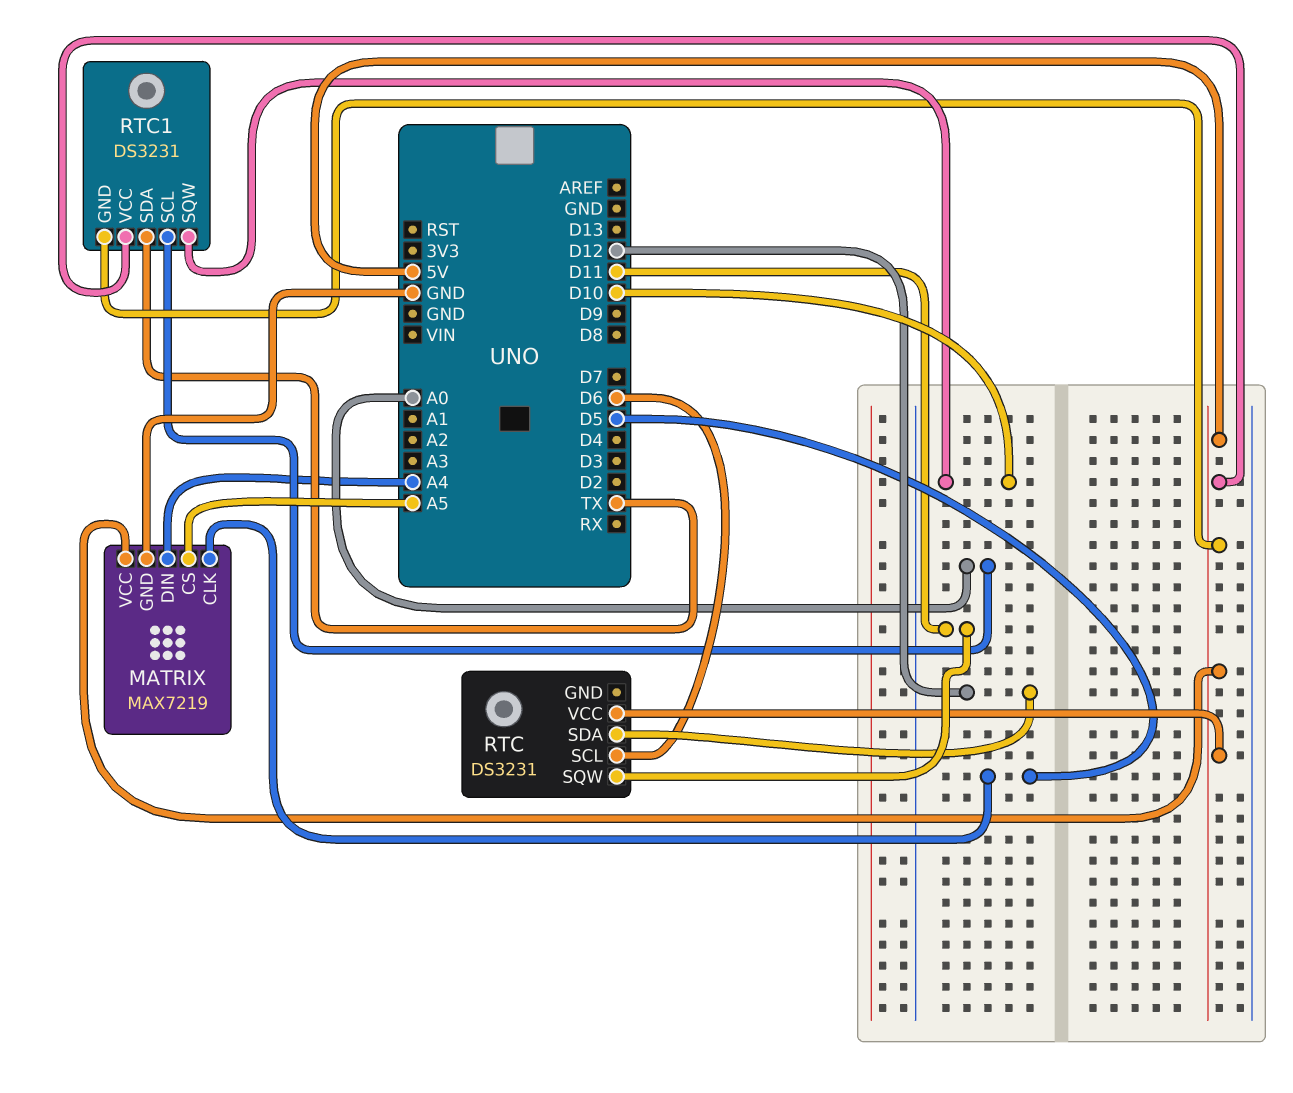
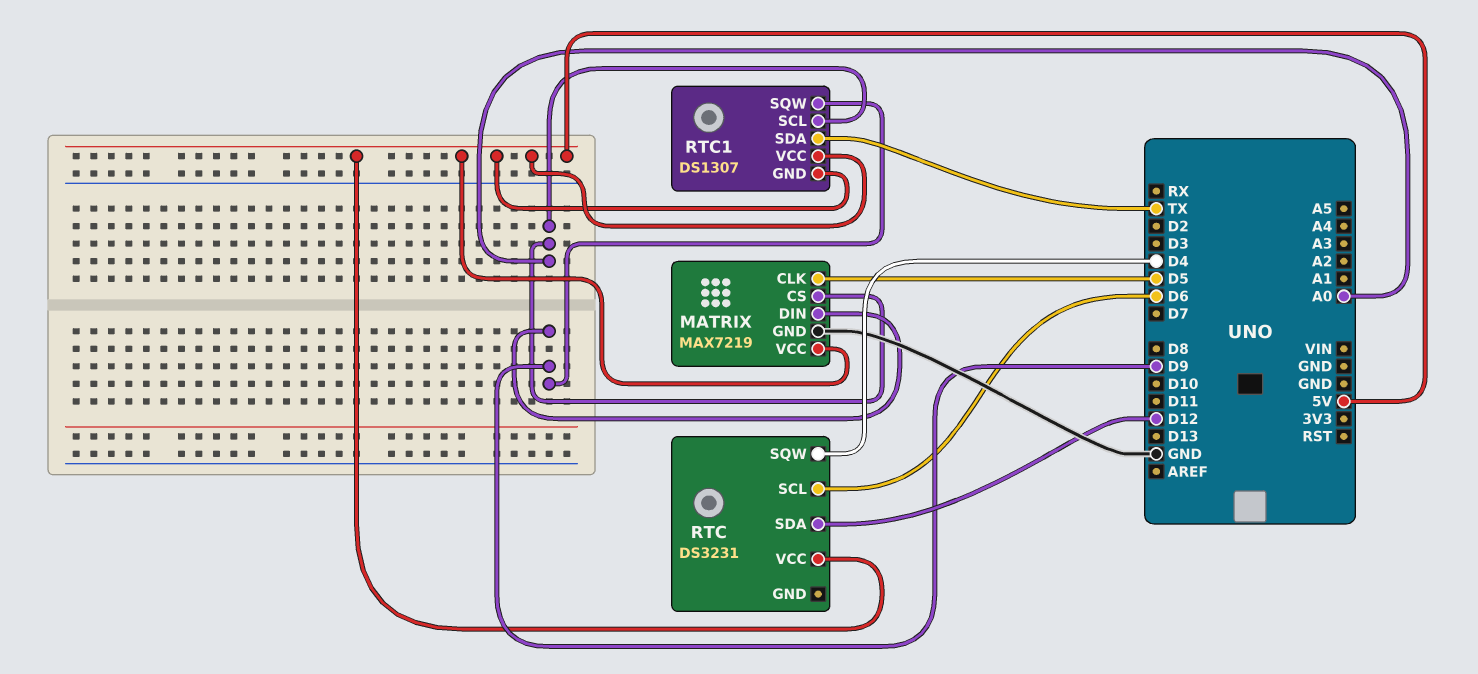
MATRIX pin CS: A5 -> A0
MATRIX pin DIN: A4 -> D9
RTC pin SQW: D11 -> D4
RTC1: DS3231 -> DS1307
RTC1 pin SQW: D10 -> D9

